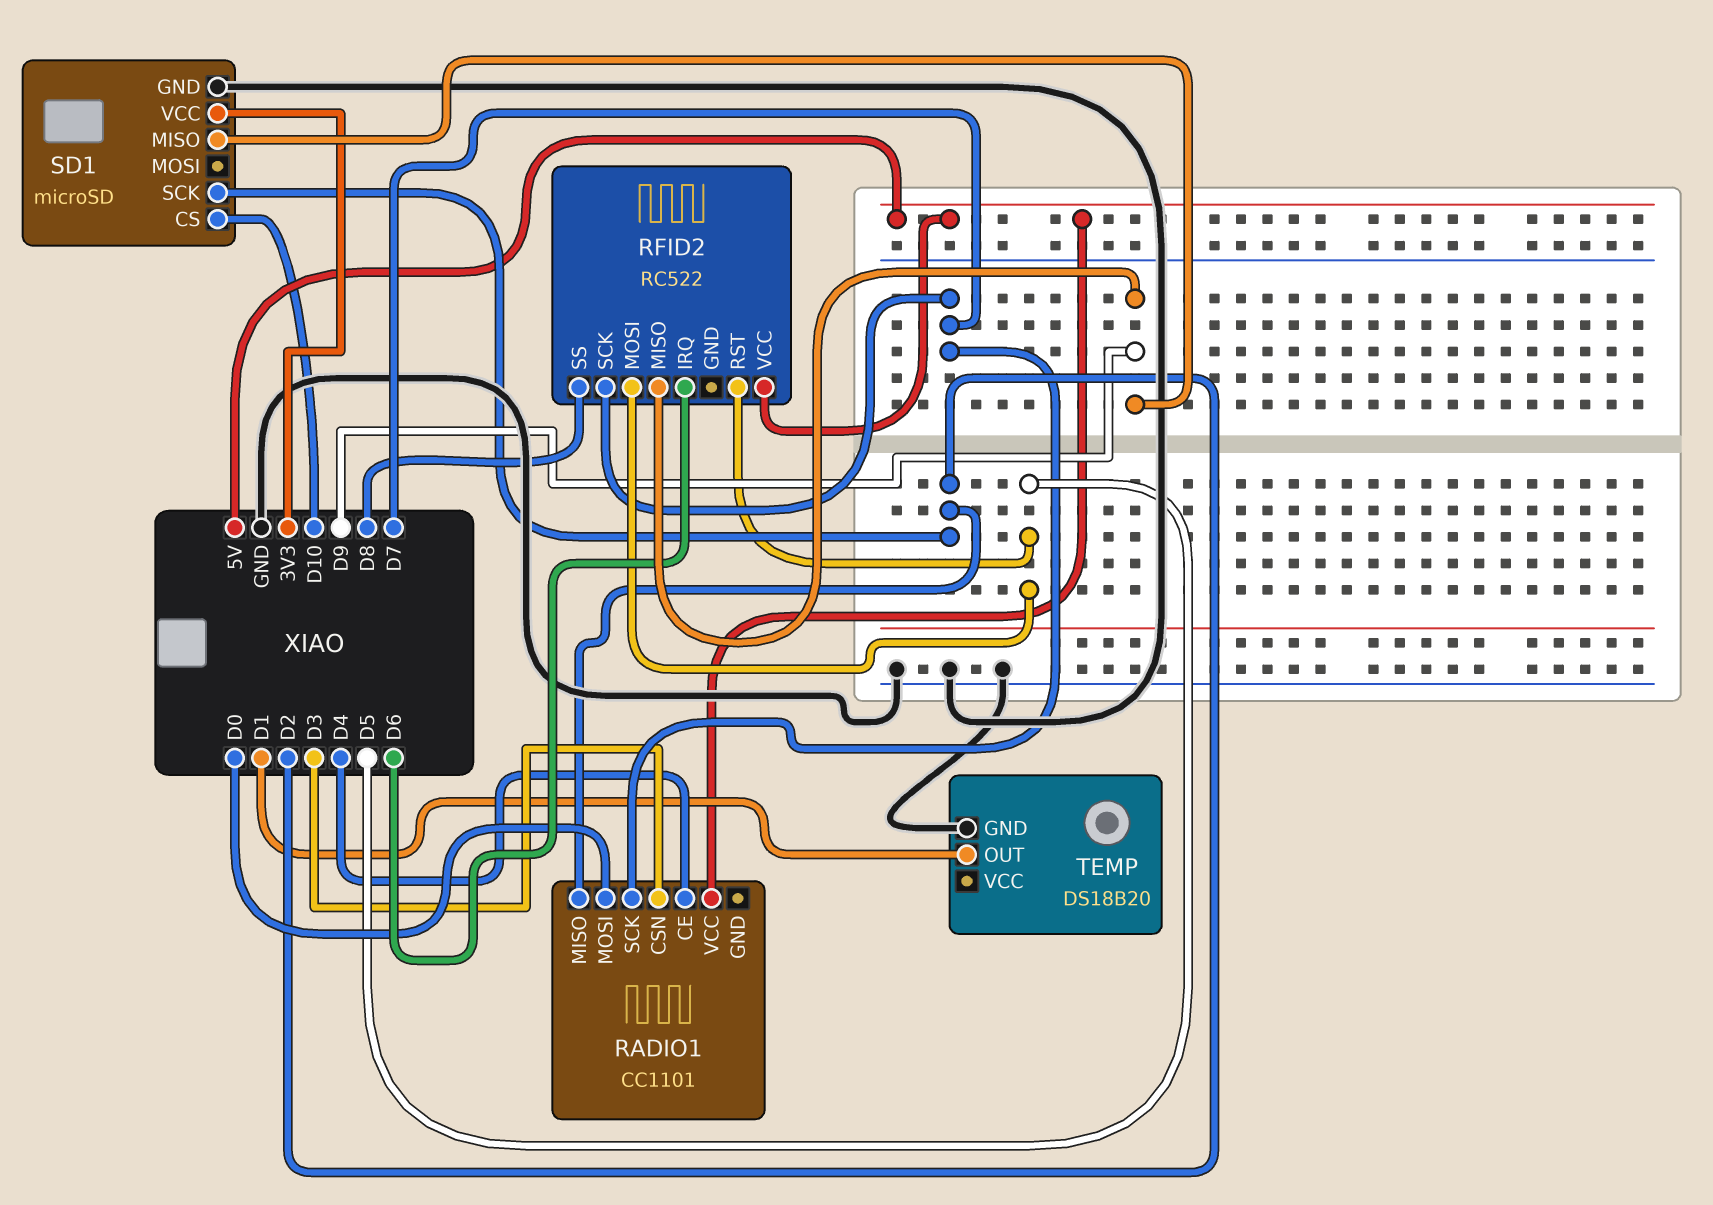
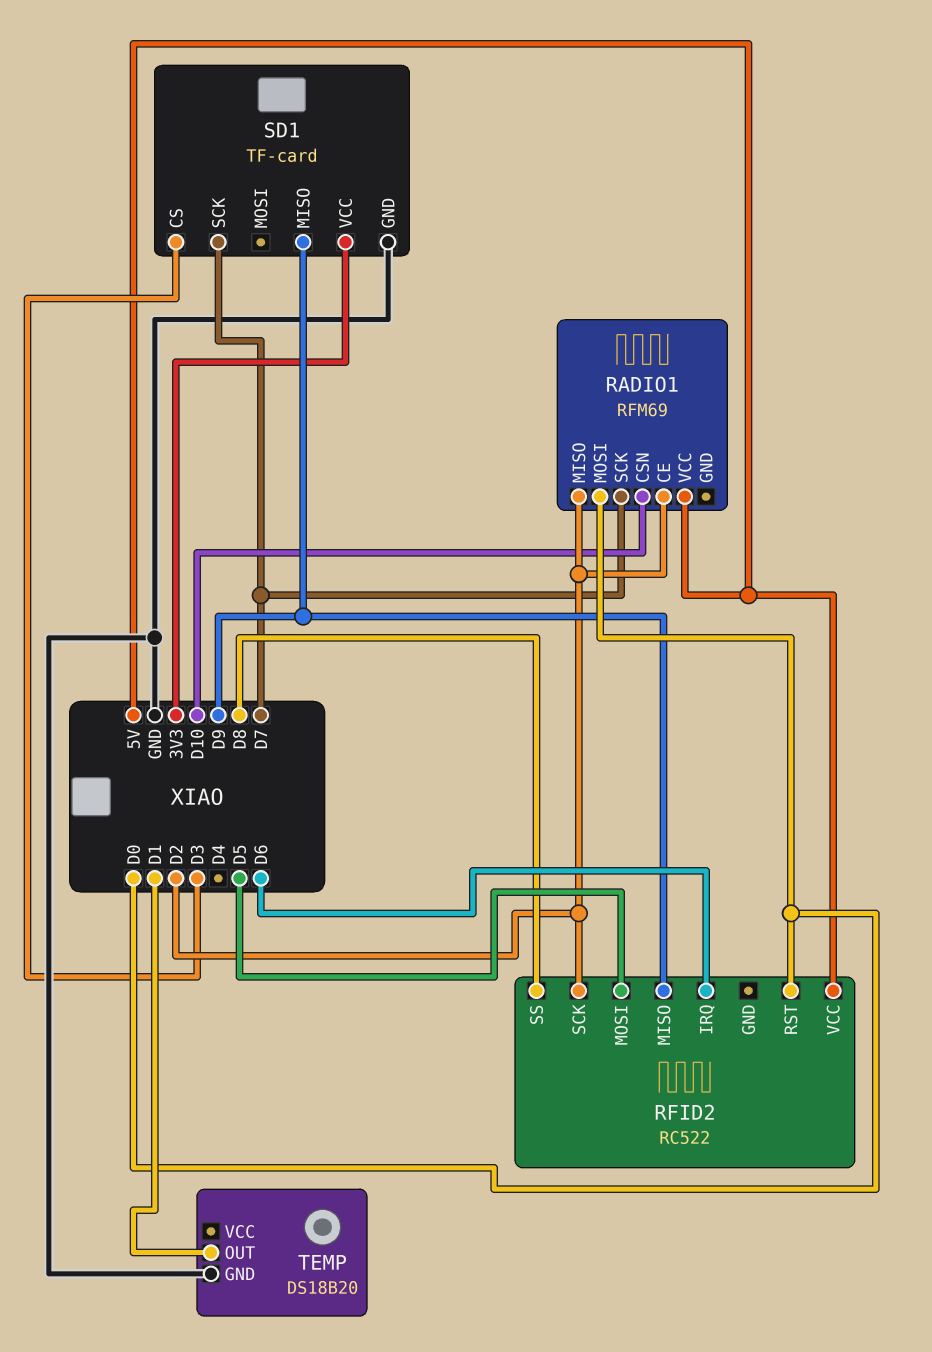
RADIO1: CC1101 -> RFM69
RADIO1 pin CE: D4 -> D2
RADIO1 pin CSN: D3 -> D10
RFID2 pin RST: D5 -> D0
RFID2 pin SCK: D7 -> D2
SD1: microSD -> TF-card
SD1 pin CS: D10 -> D3
SD1 pin SCK: D2 -> D7

